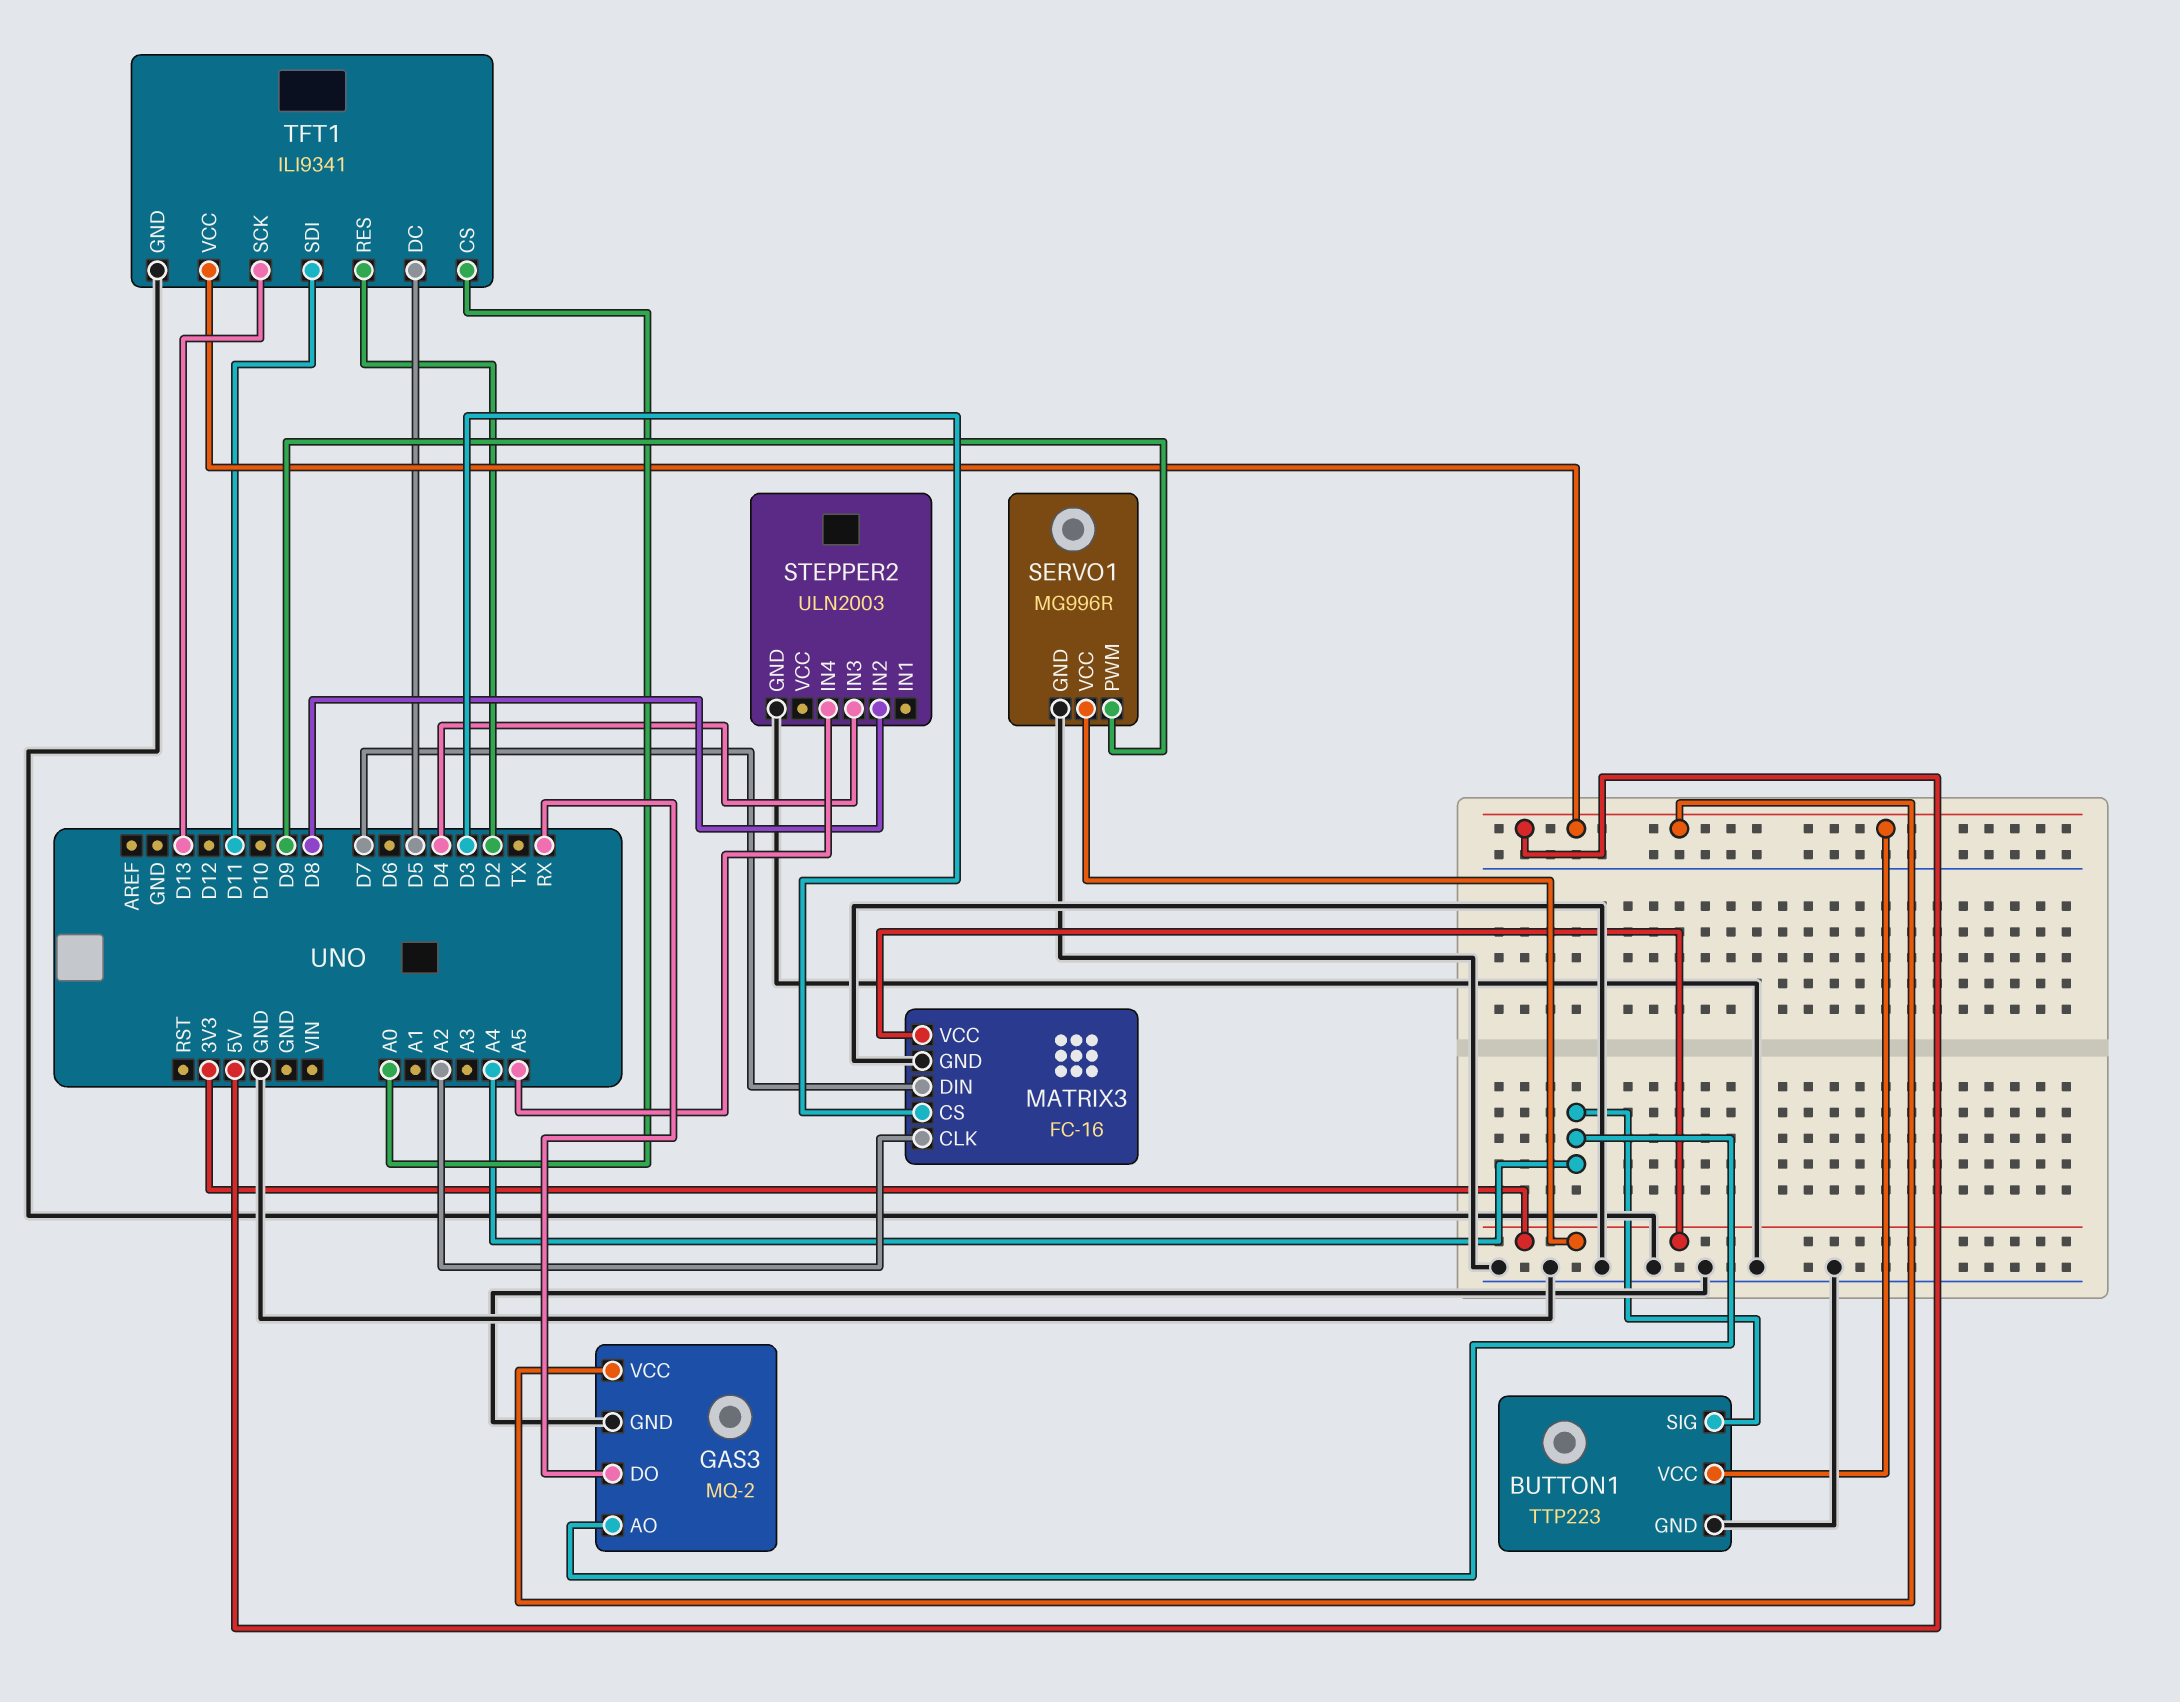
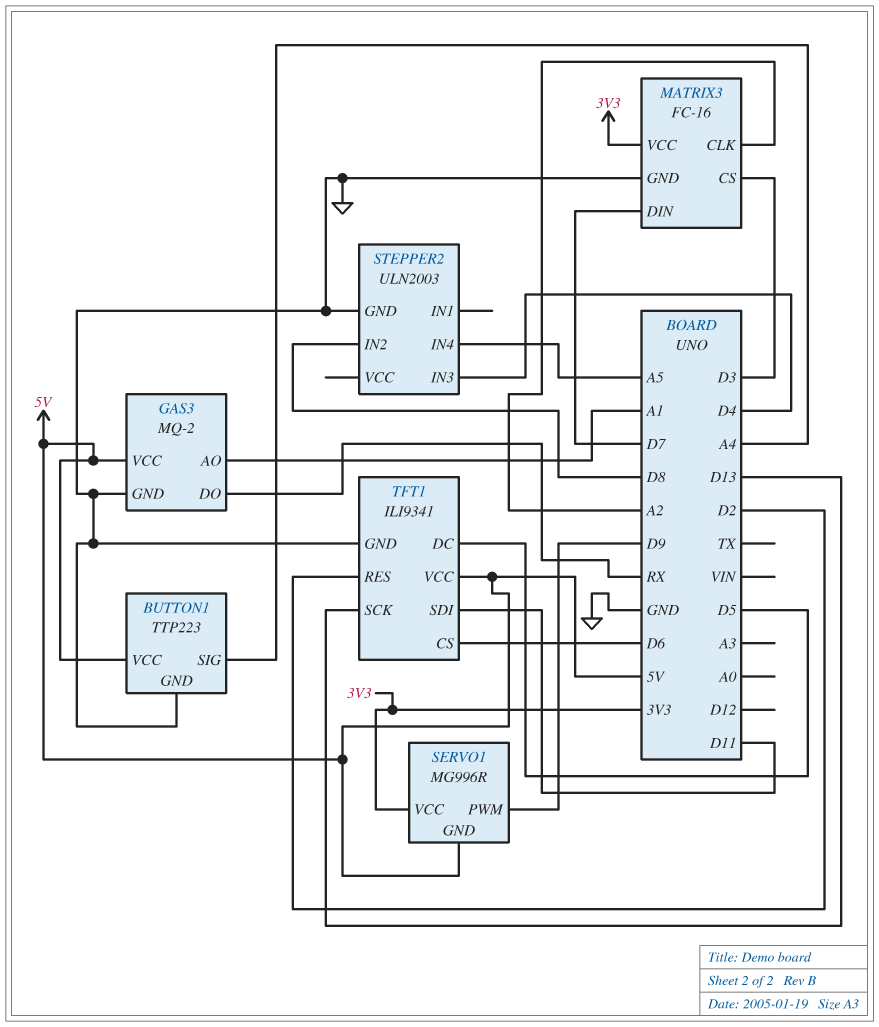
GAS3 pin AO: A4 -> A1
SERVO1 pin GND: GND -> 5V
TFT1 pin CS: A0 -> D6

